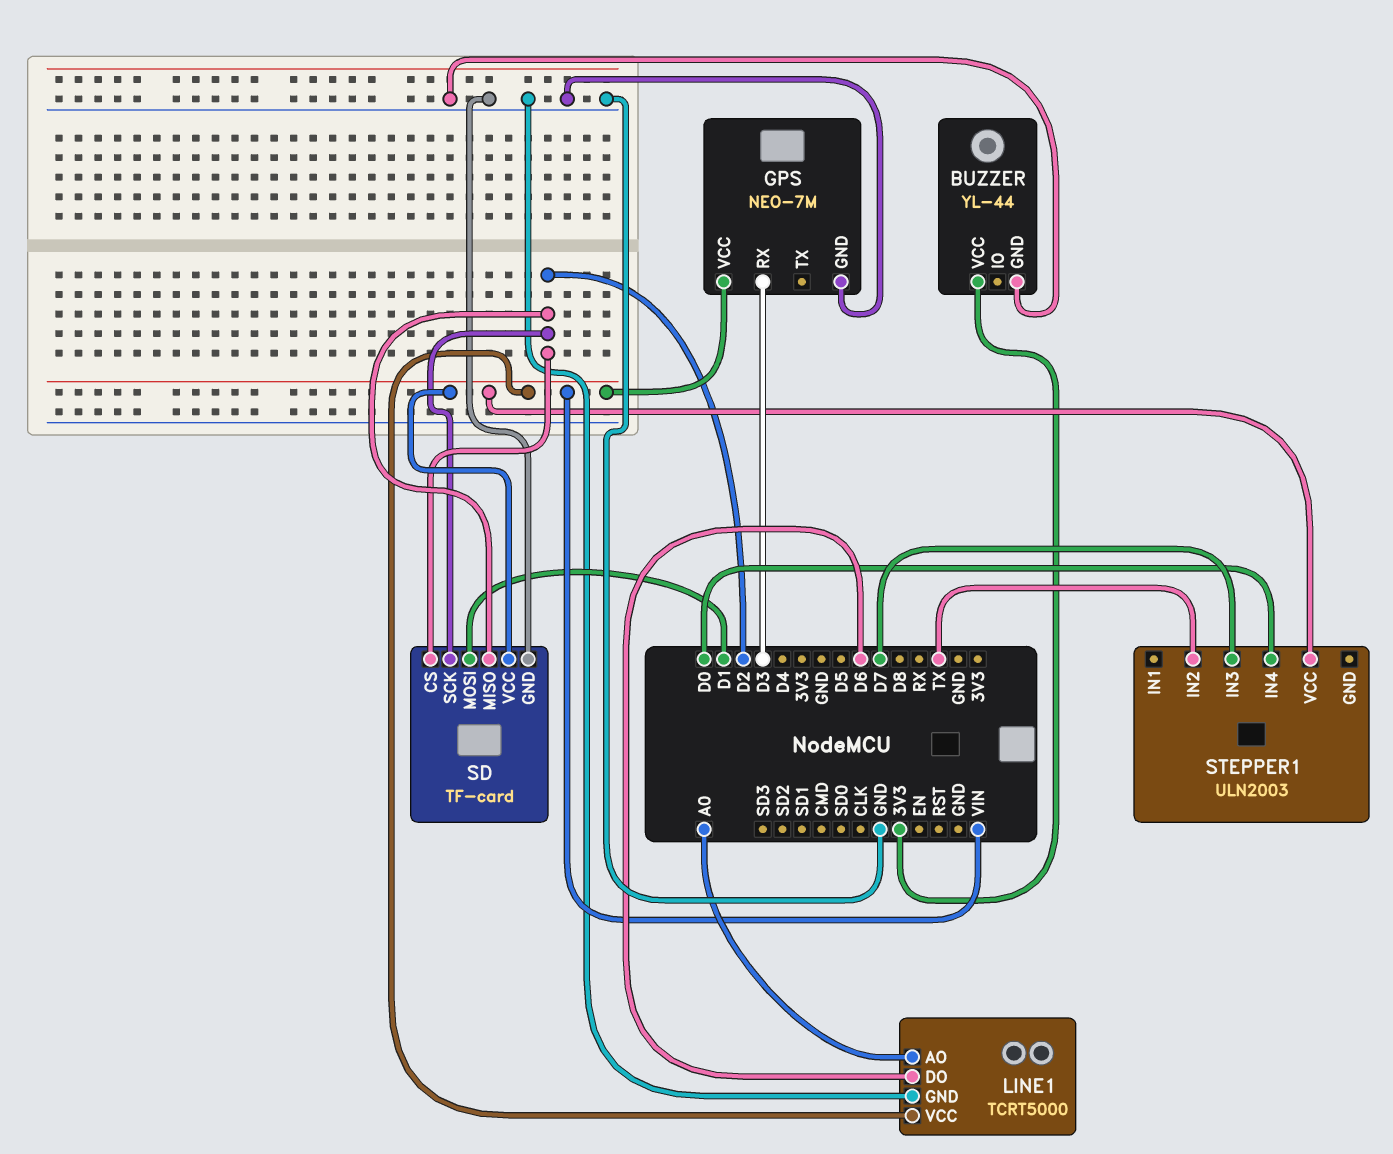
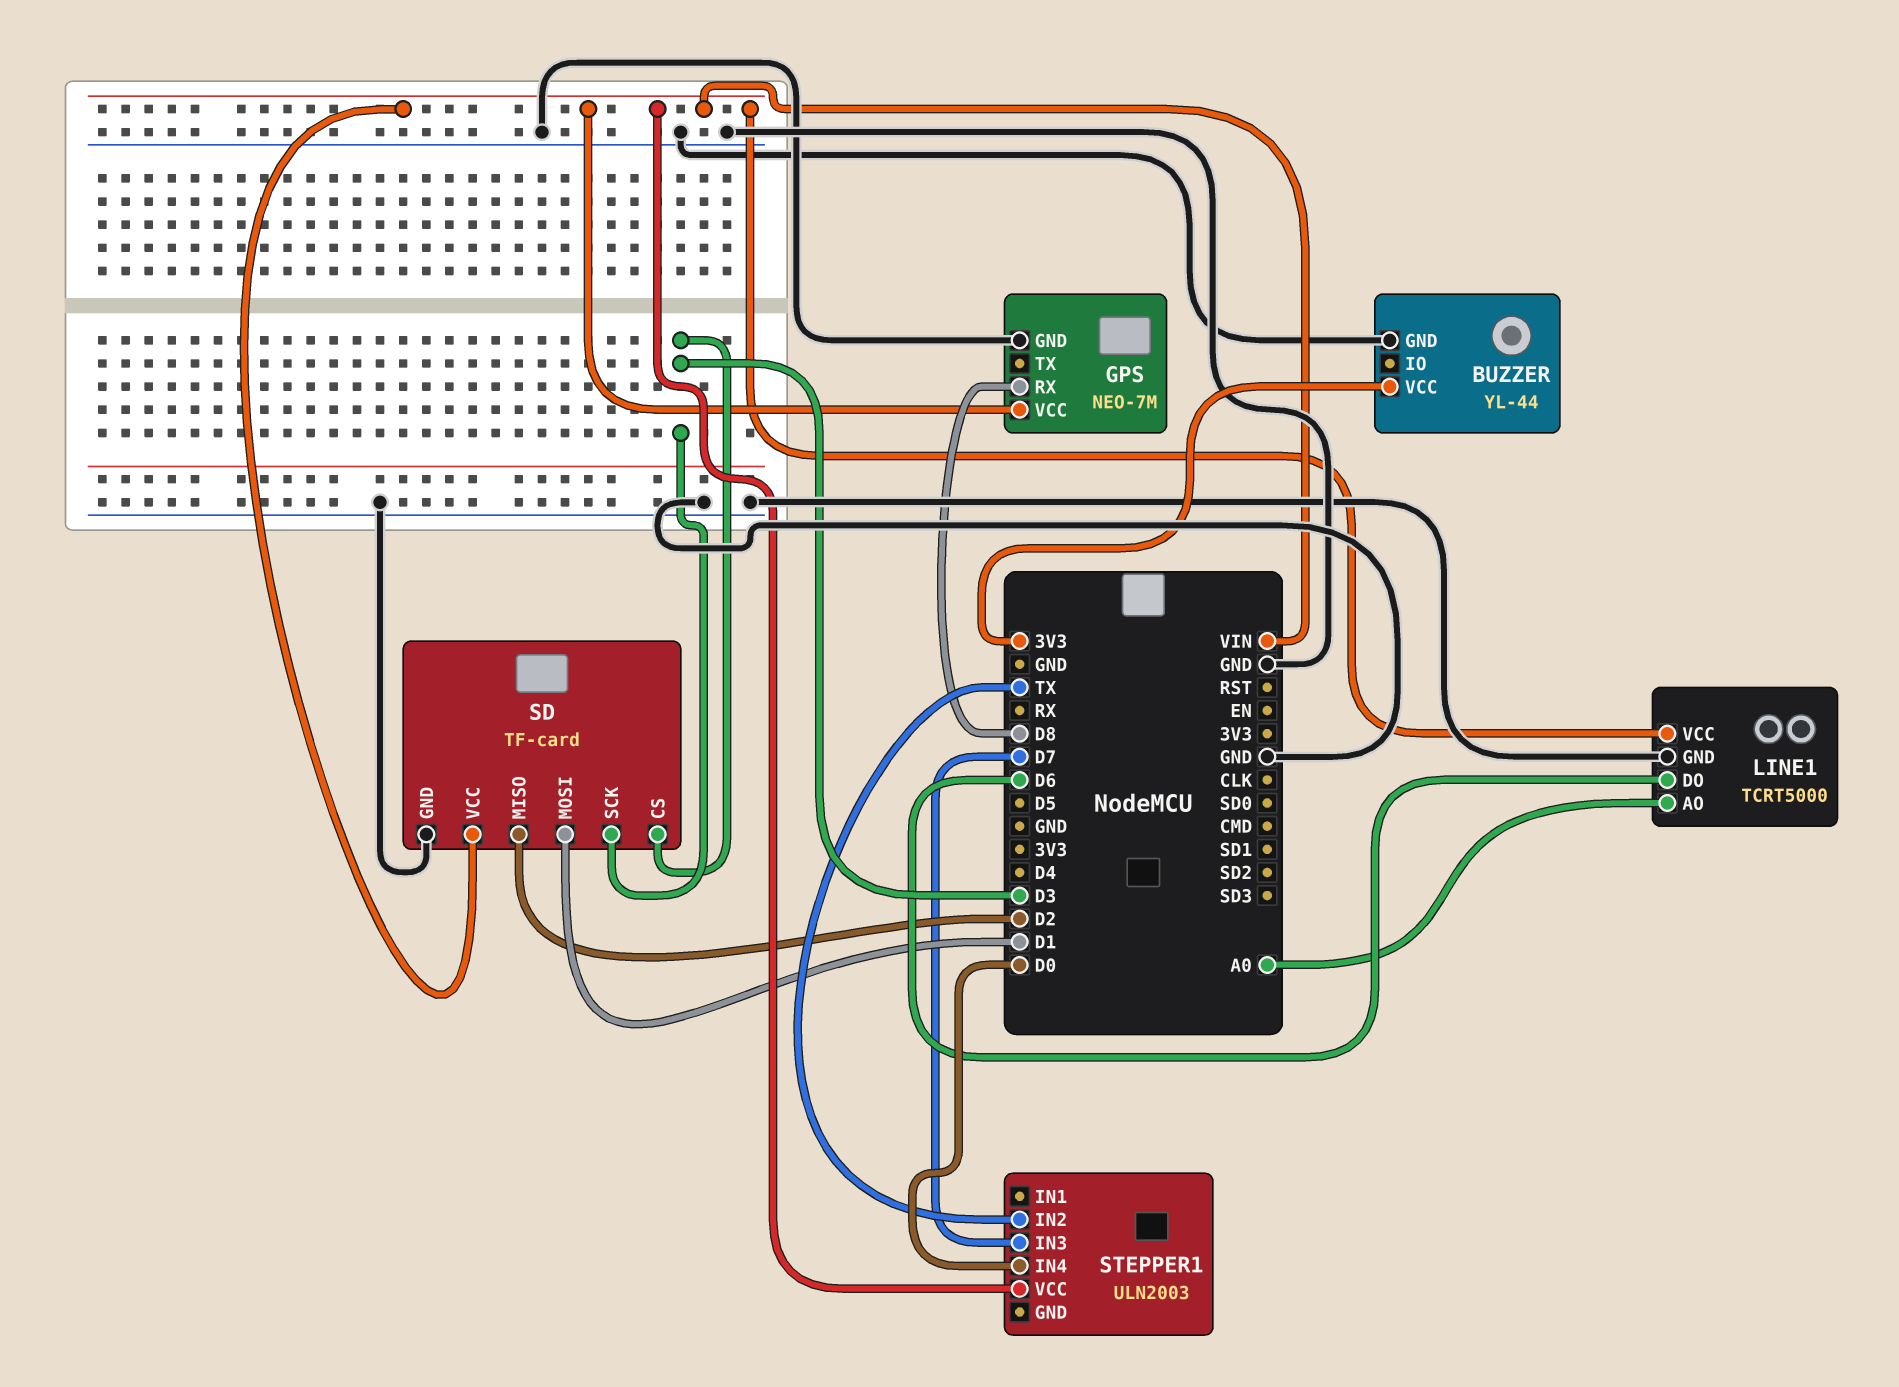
GPS pin RX: D3 -> D8
SD pin CS: D2 -> D3
SD pin SCK: D2 -> D3

